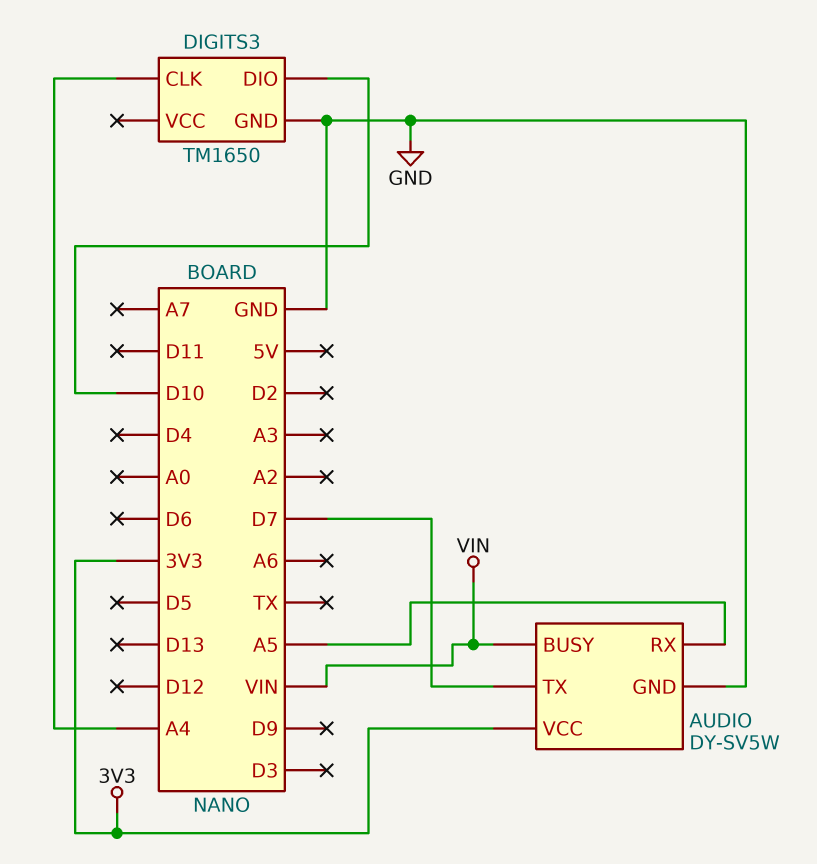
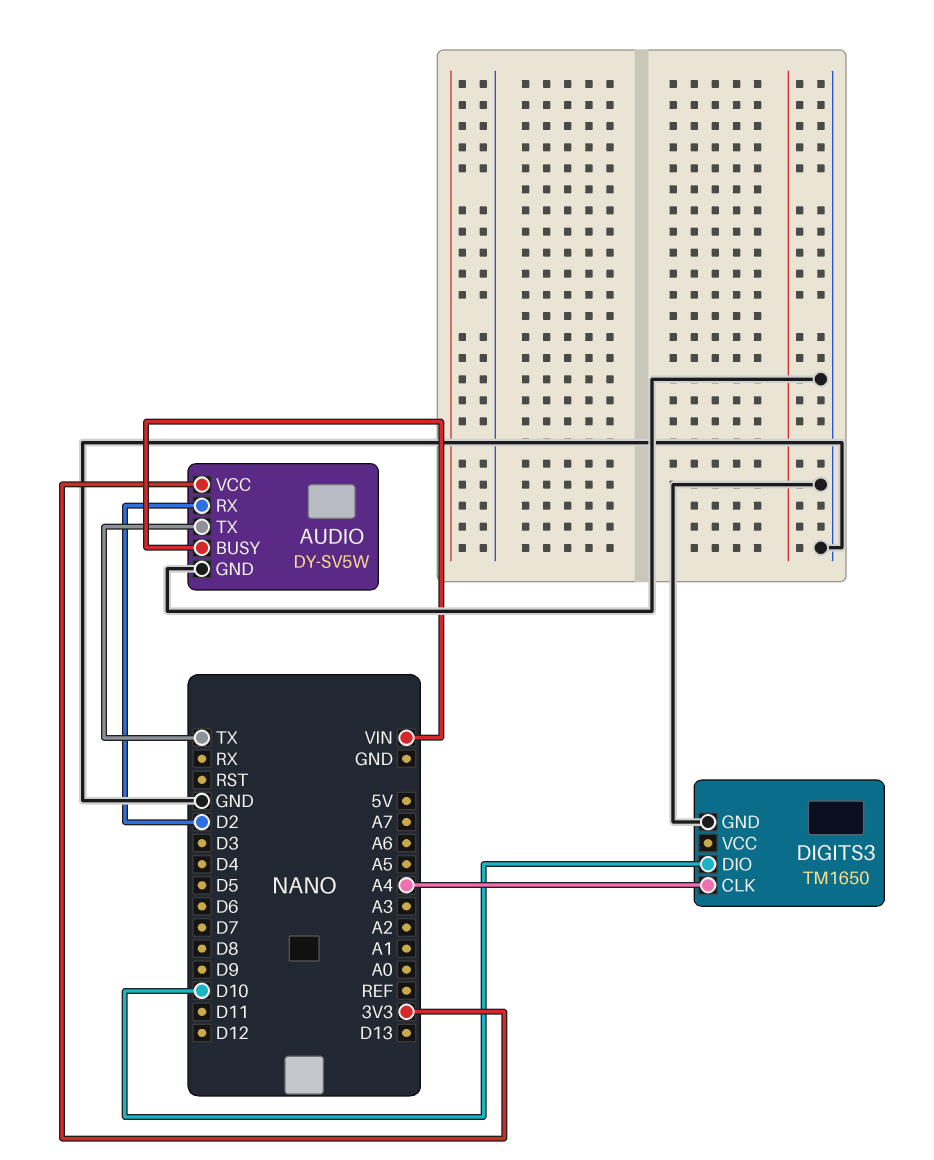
AUDIO pin RX: A5 -> D2
AUDIO pin TX: D7 -> TX

